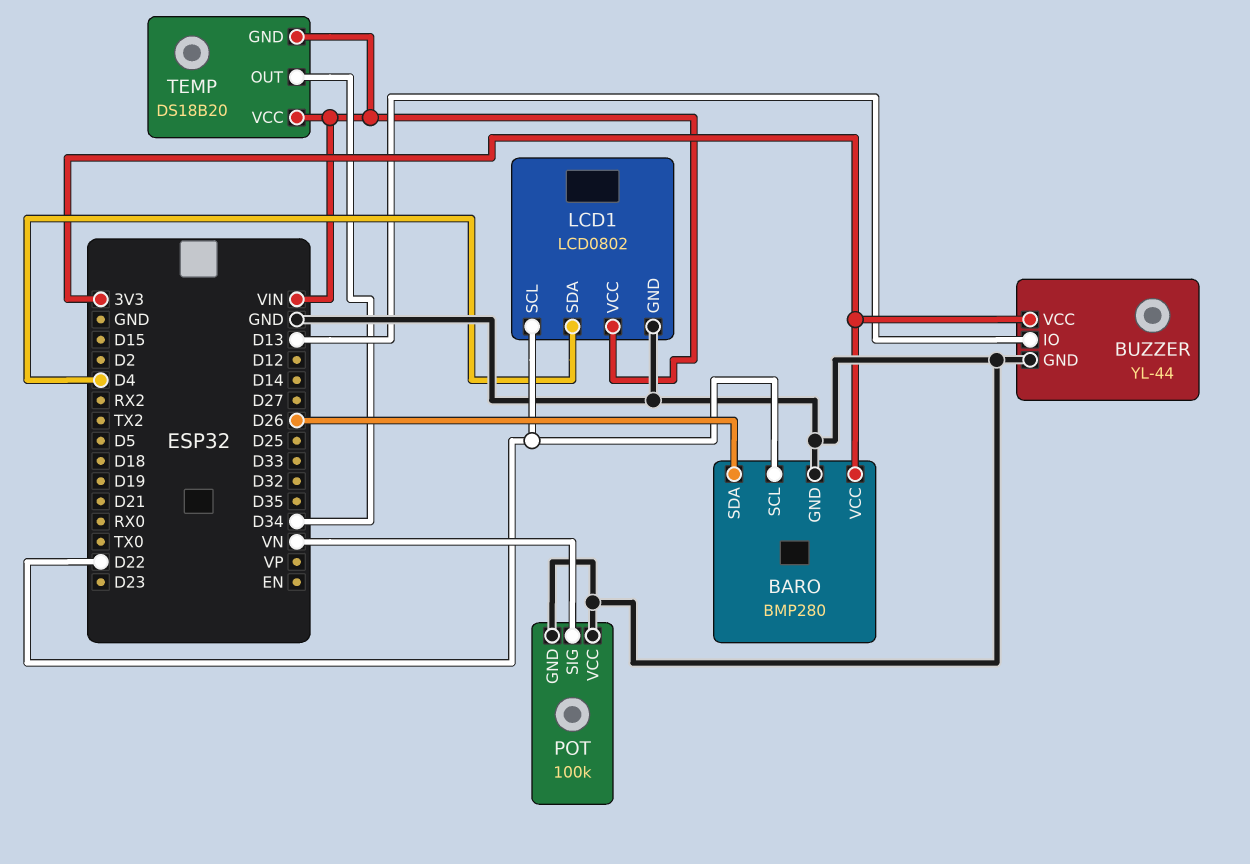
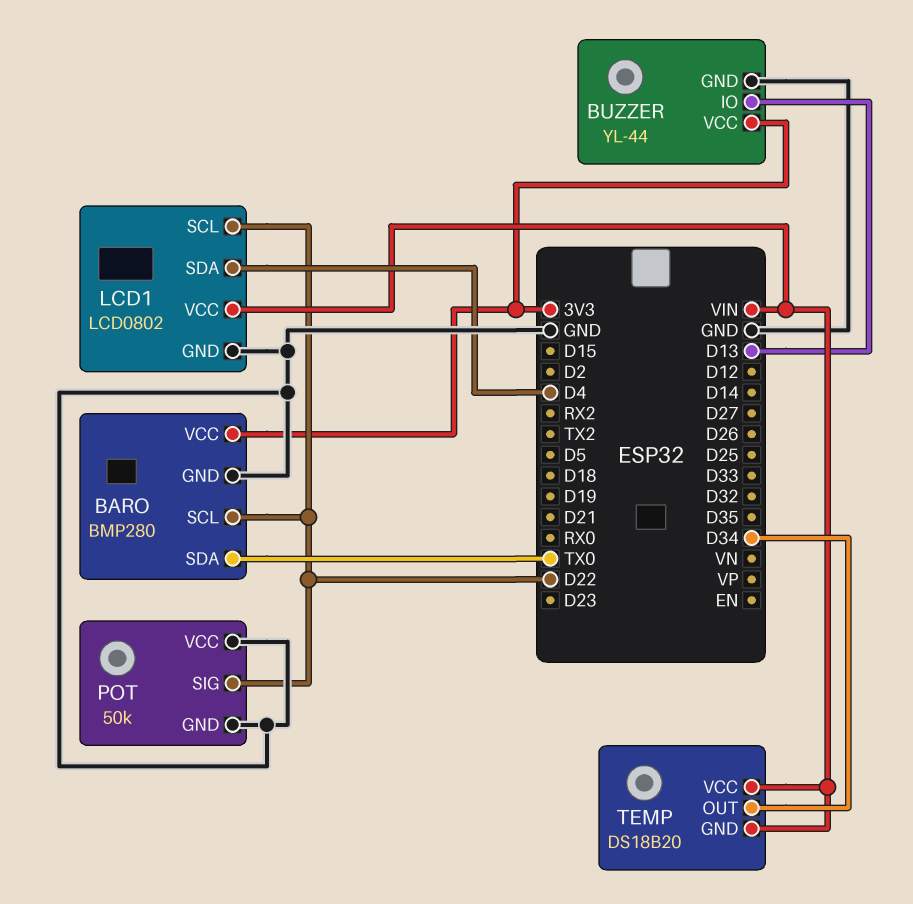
BARO pin SDA: D26 -> TX0
POT: 100k -> 50k
POT pin SIG: VN -> D22

